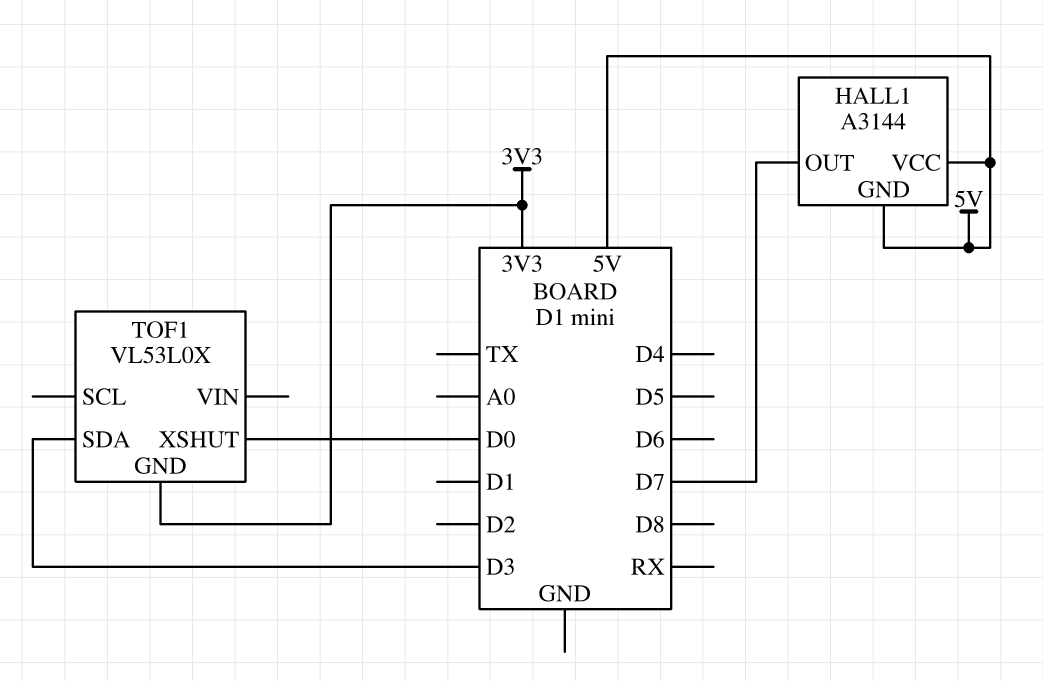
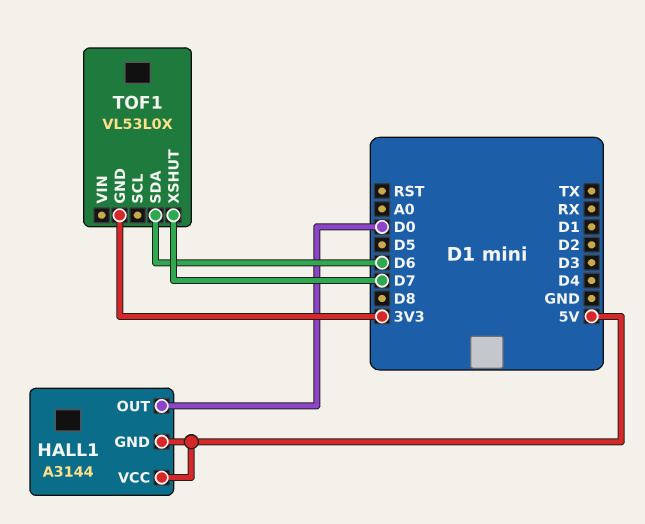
HALL1 pin OUT: D7 -> D0
TOF1 pin SDA: D3 -> D6
TOF1 pin XSHUT: D0 -> D7

